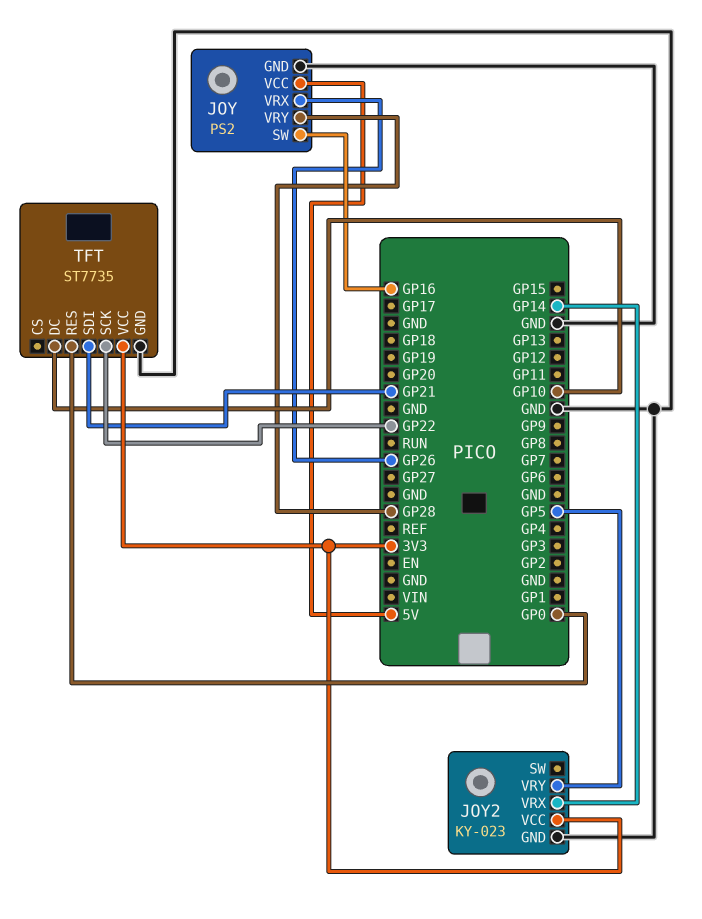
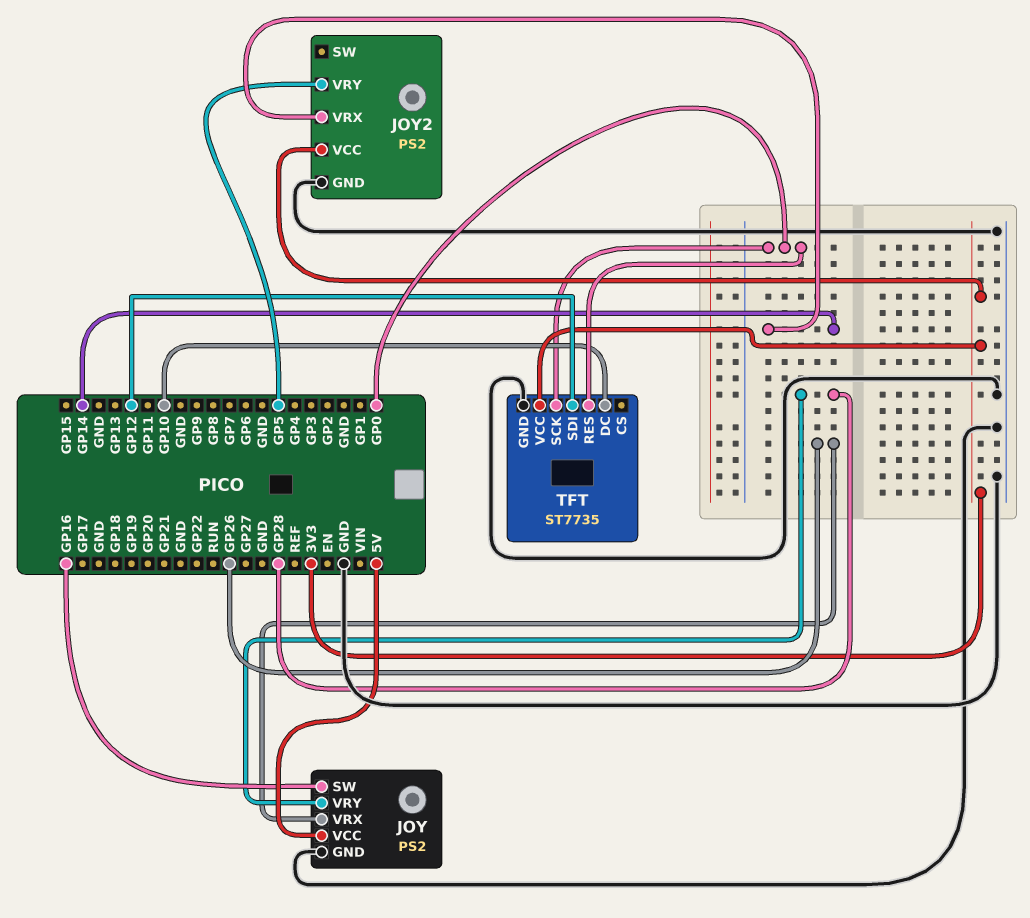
JOY2: KY-023 -> PS2
TFT pin SCK: GP22 -> GP0
TFT pin SDI: GP21 -> GP12

